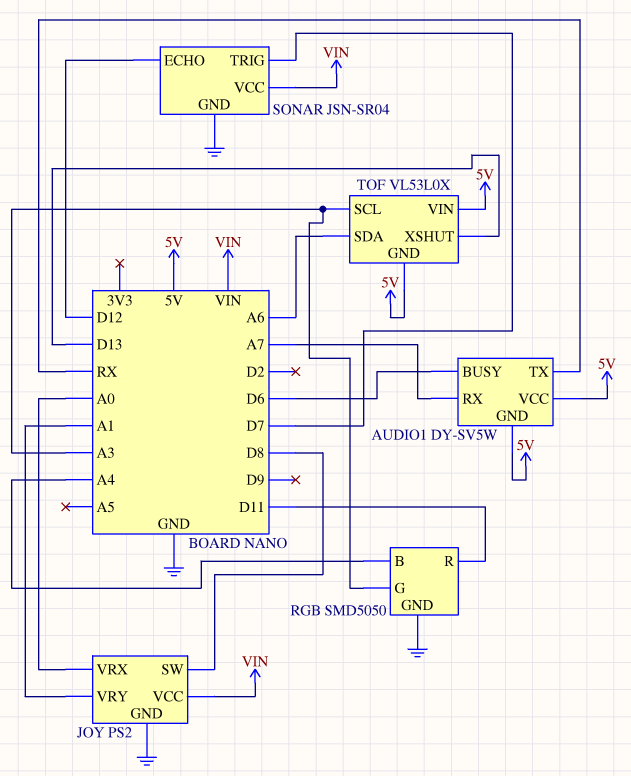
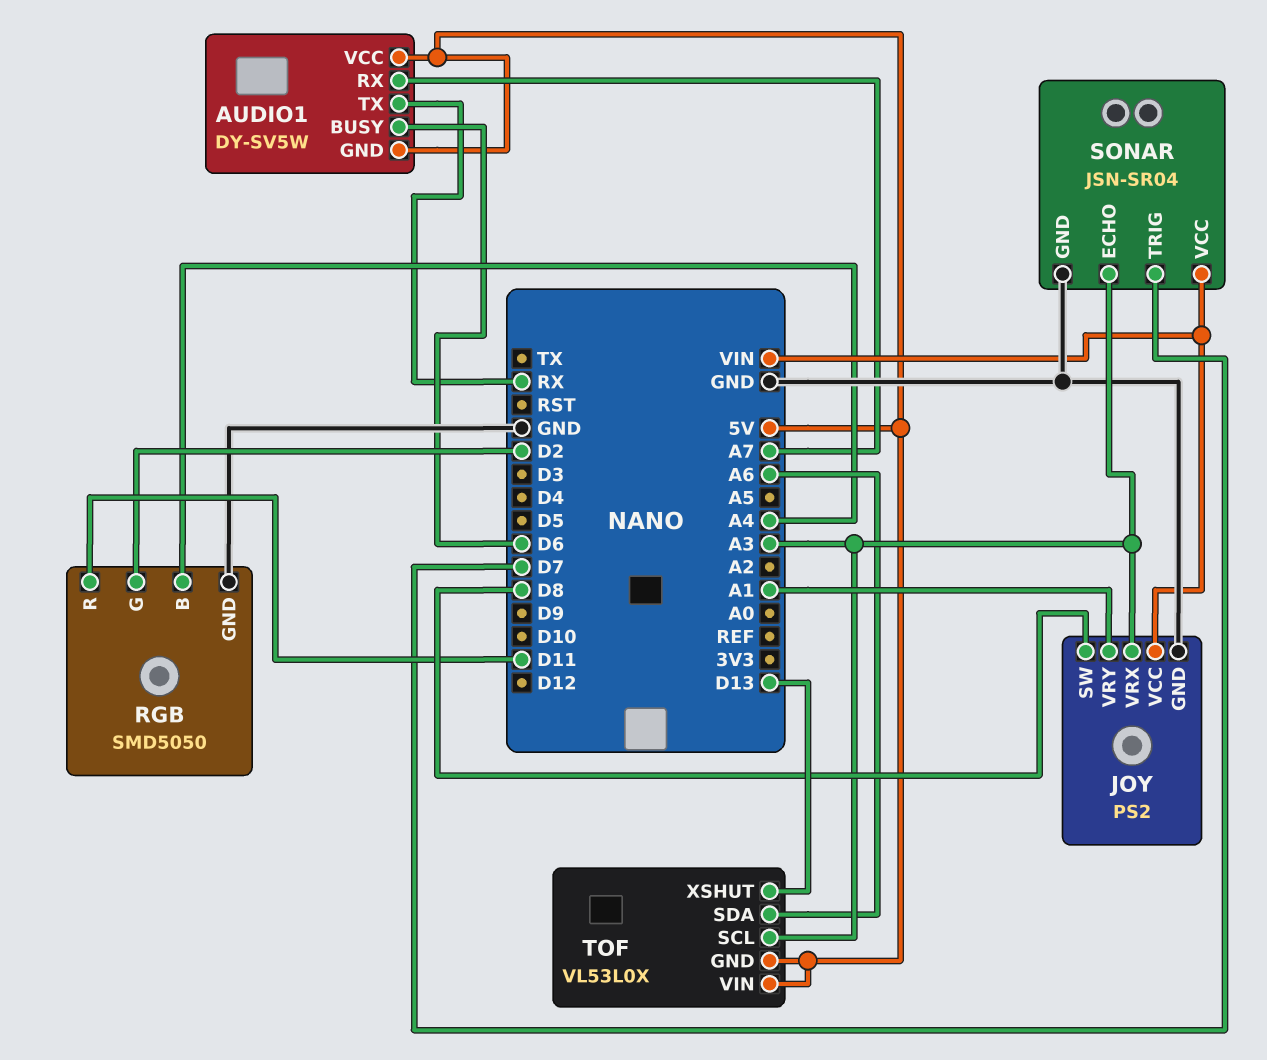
JOY pin VRX: A0 -> A3
RGB pin G: A3 -> D2
SONAR pin ECHO: D12 -> A3

